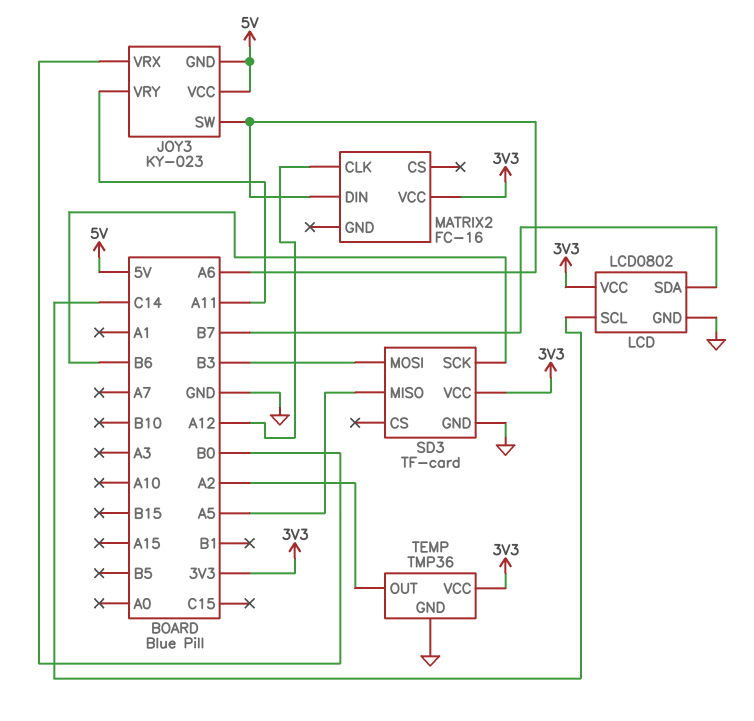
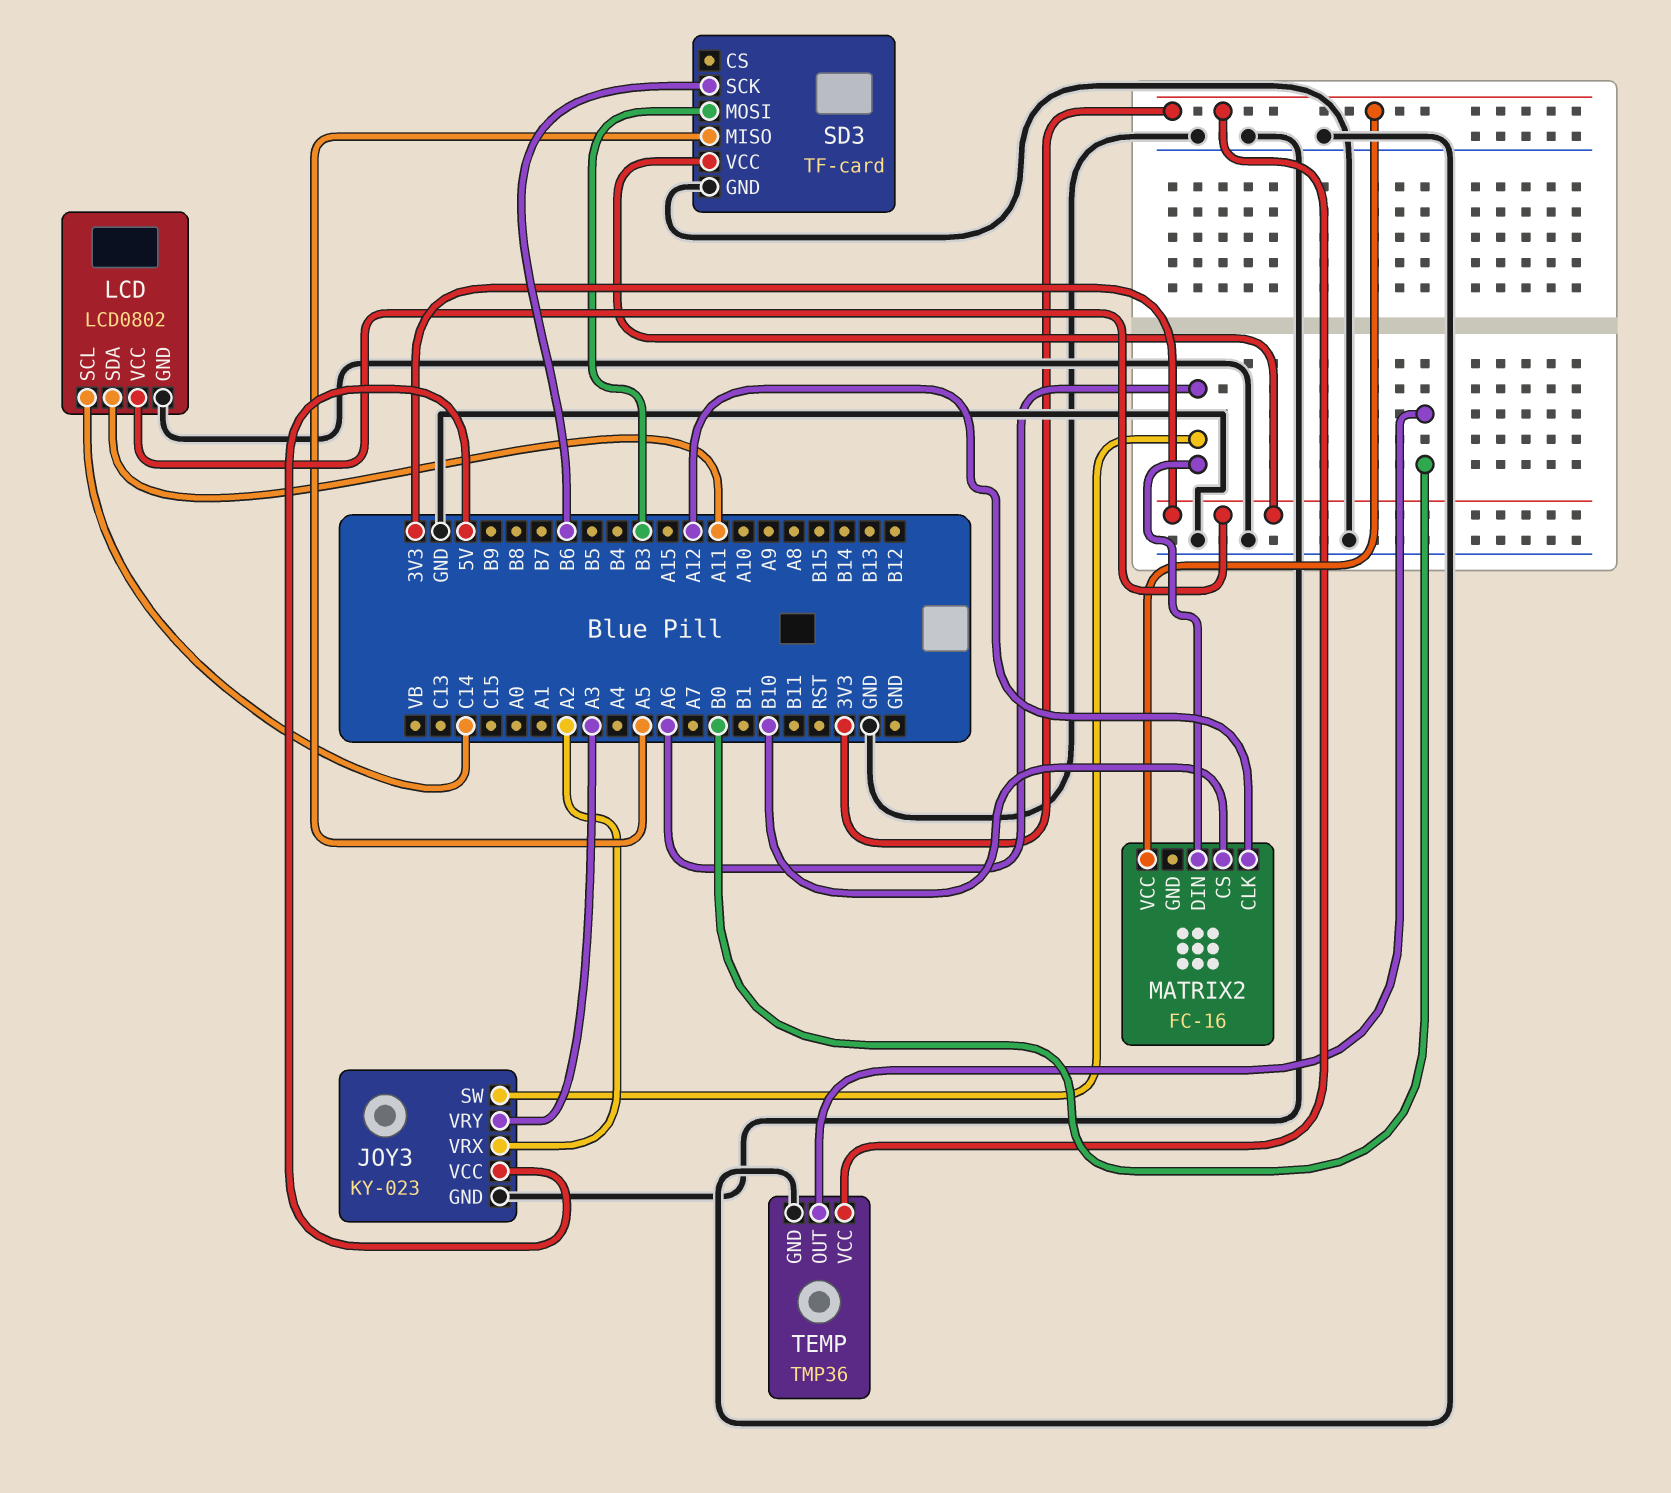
JOY3 pin GND: 5V -> GND
JOY3 pin VRX: B0 -> A2
JOY3 pin VRY: A11 -> A3
LCD pin SDA: B7 -> A11
MATRIX2 pin CS: none -> B10
TEMP pin OUT: A2 -> B0

